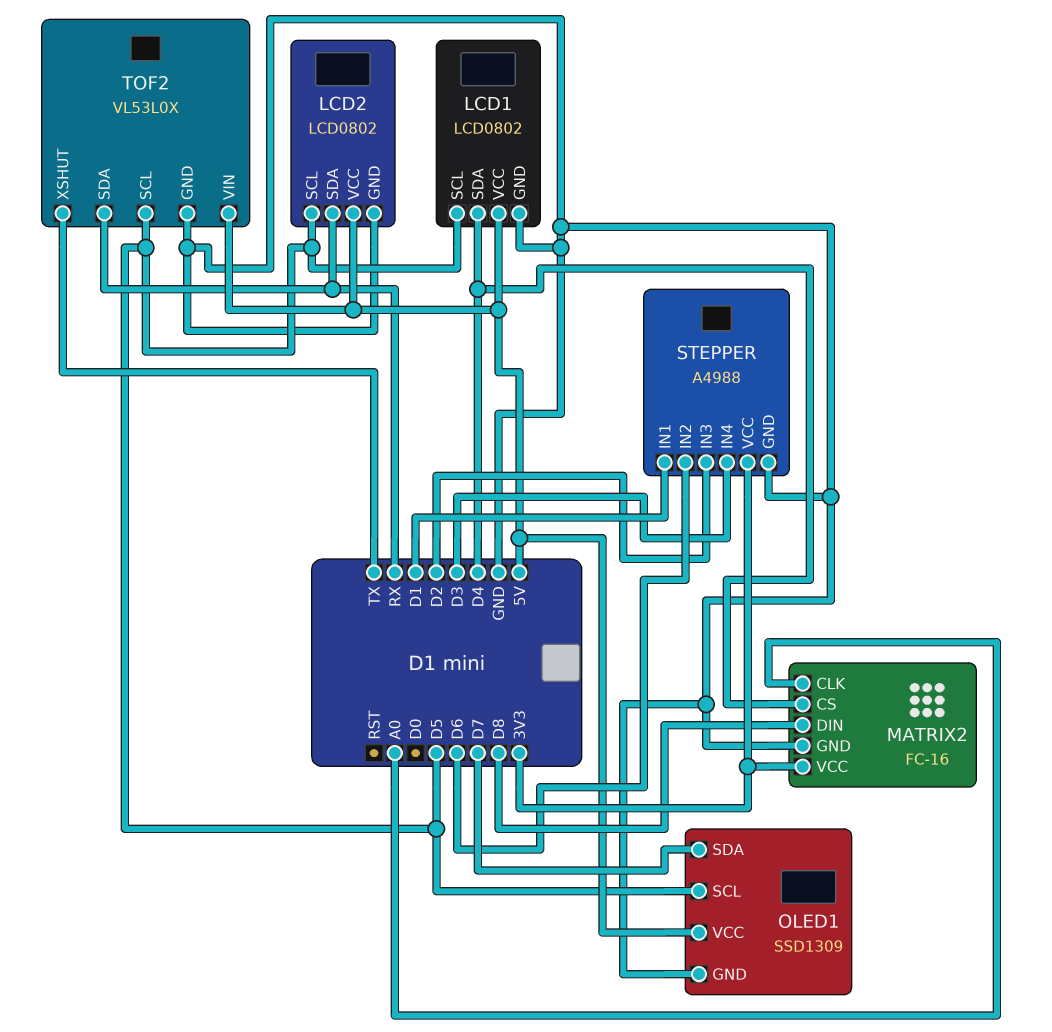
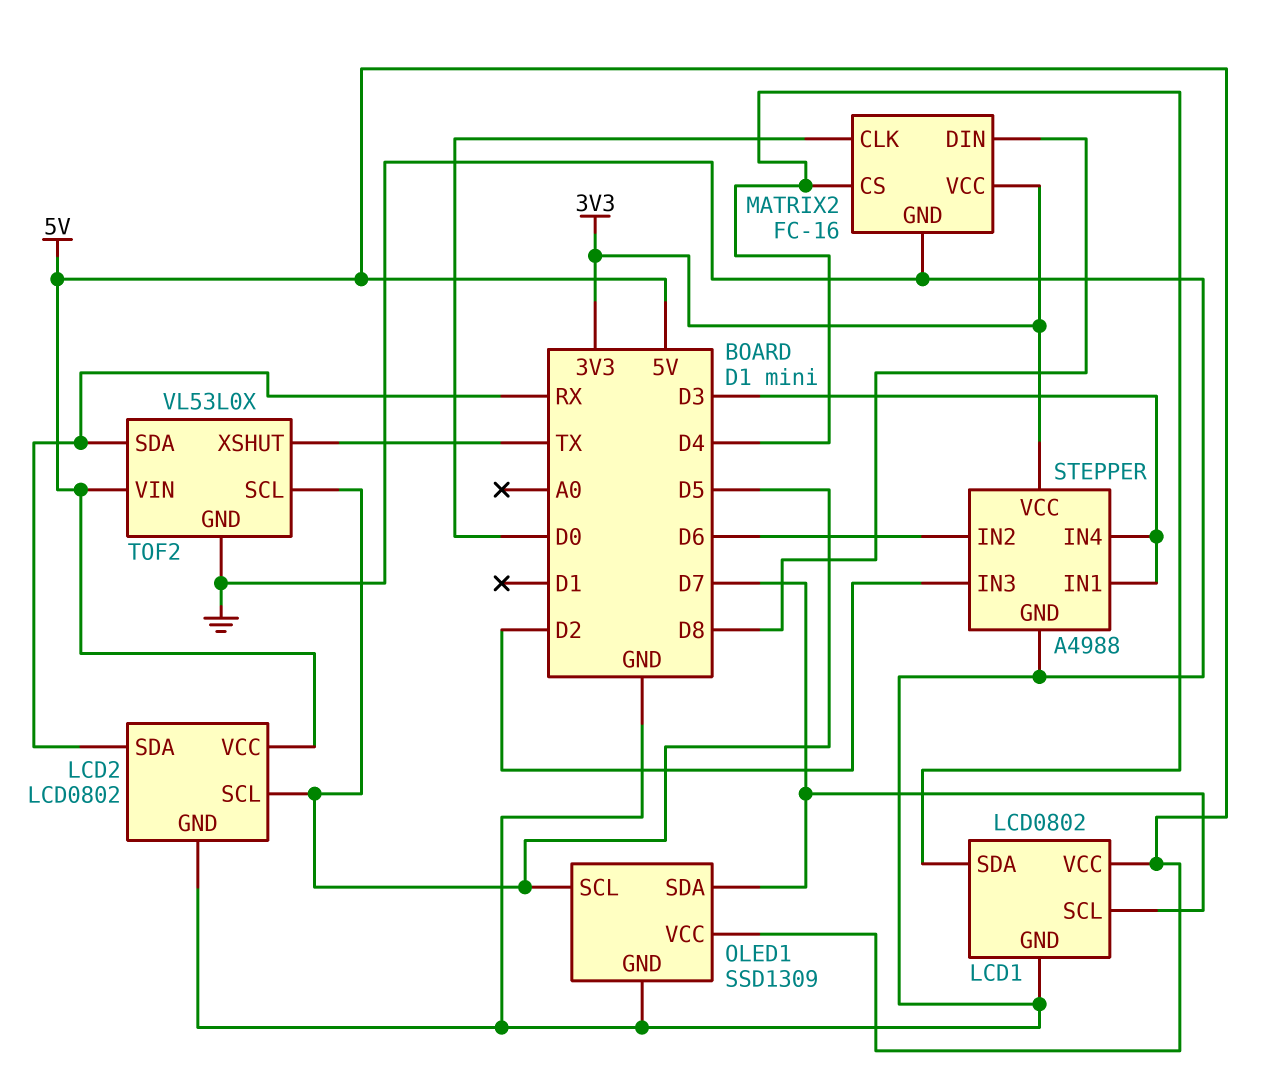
LCD1 pin SCL: D5 -> D7
MATRIX2 pin CLK: A0 -> D0
STEPPER pin IN1: D1 -> D3

